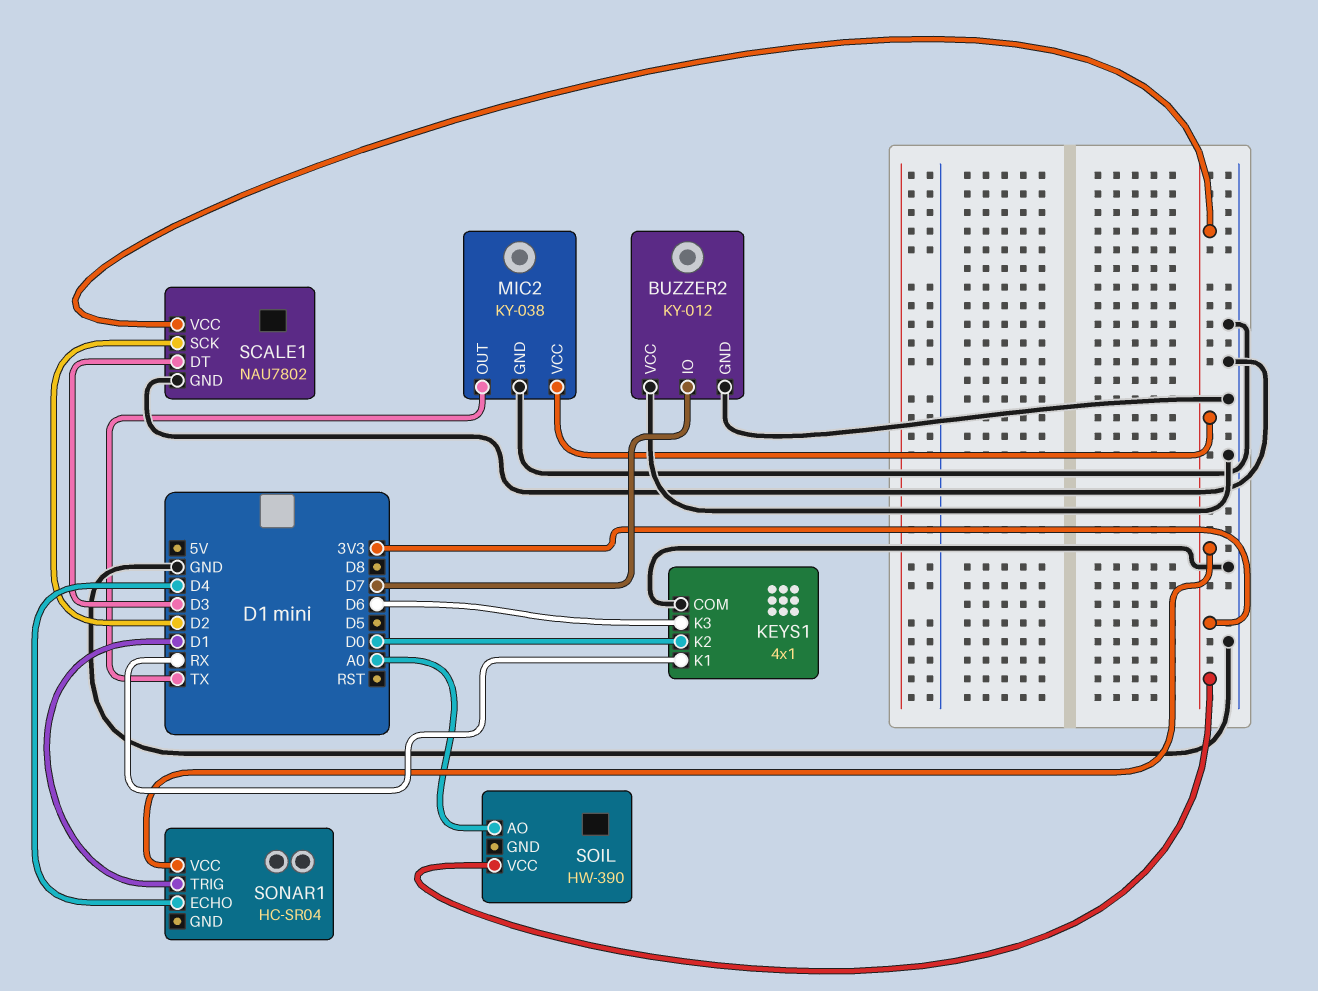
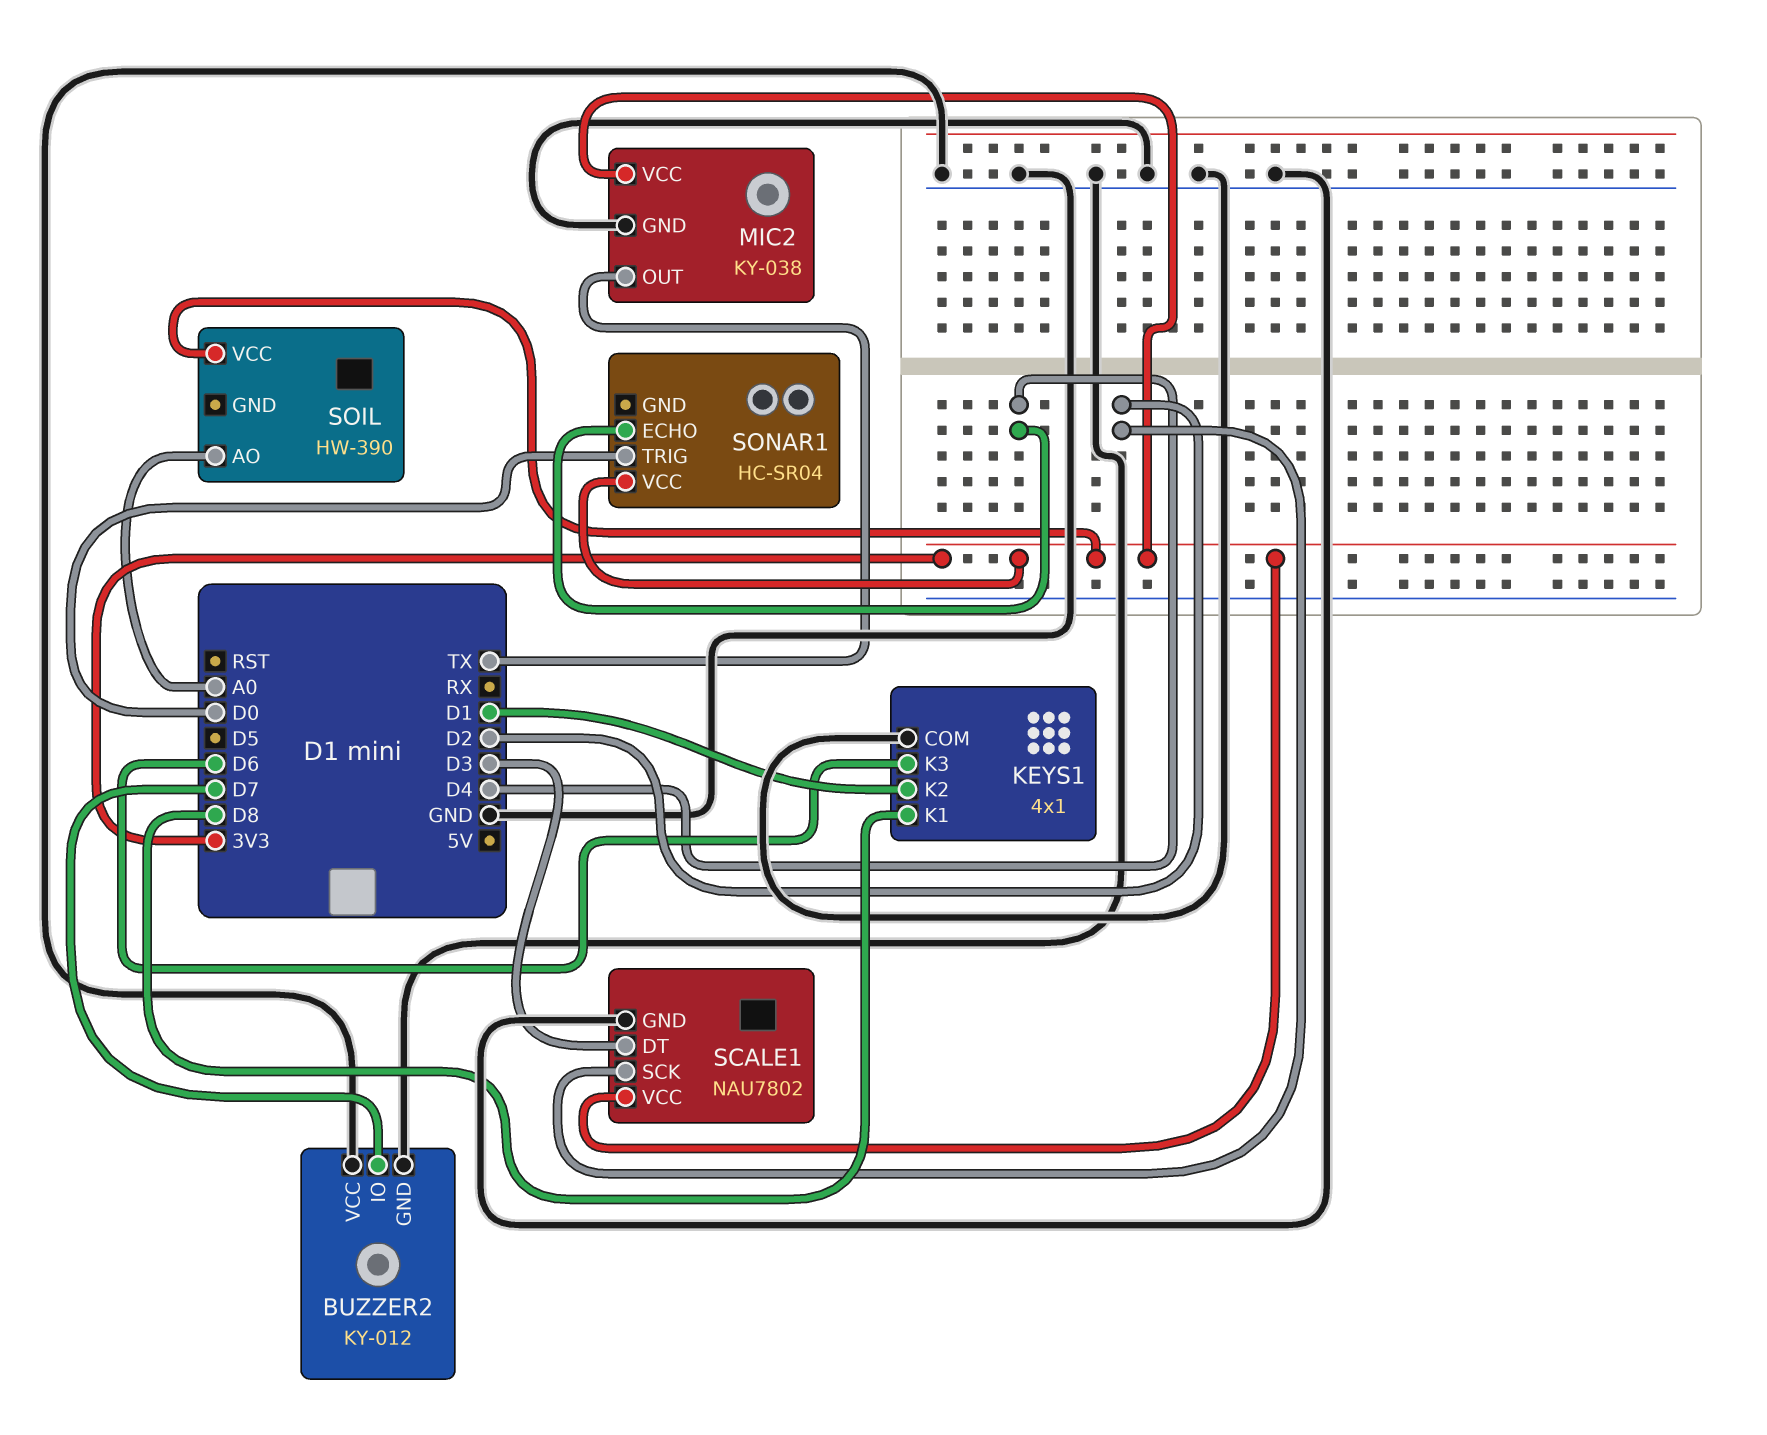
KEYS1 pin K1: RX -> D8
KEYS1 pin K2: D0 -> D1
SONAR1 pin TRIG: D1 -> D0

